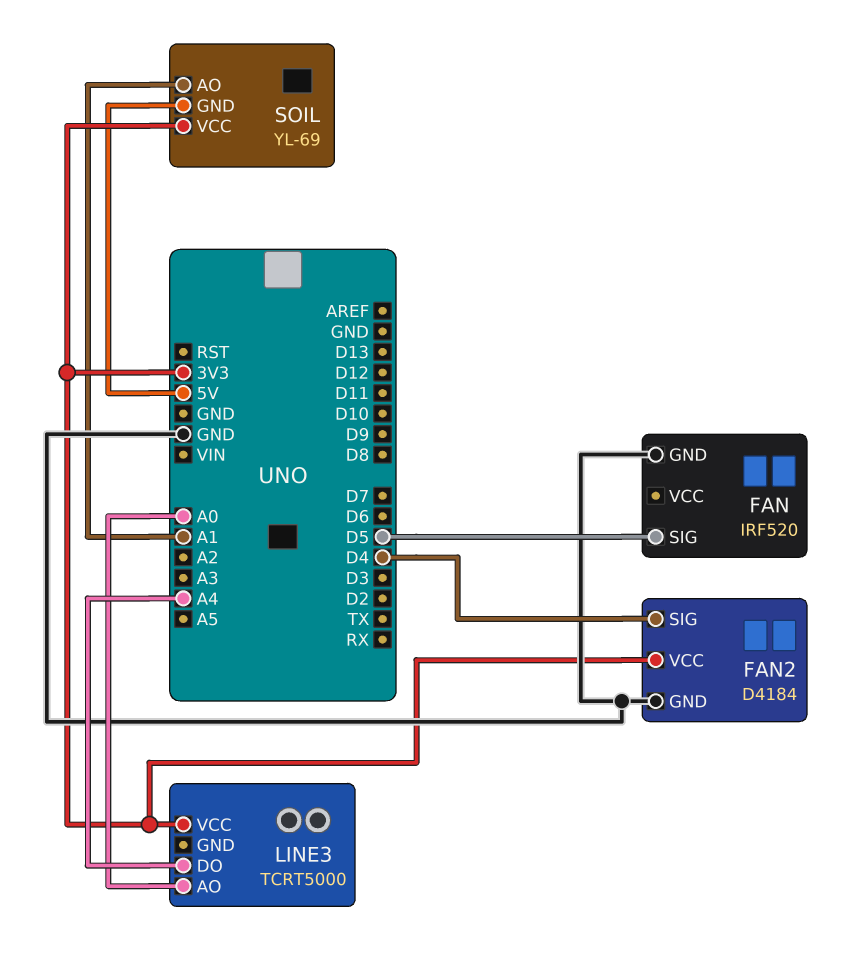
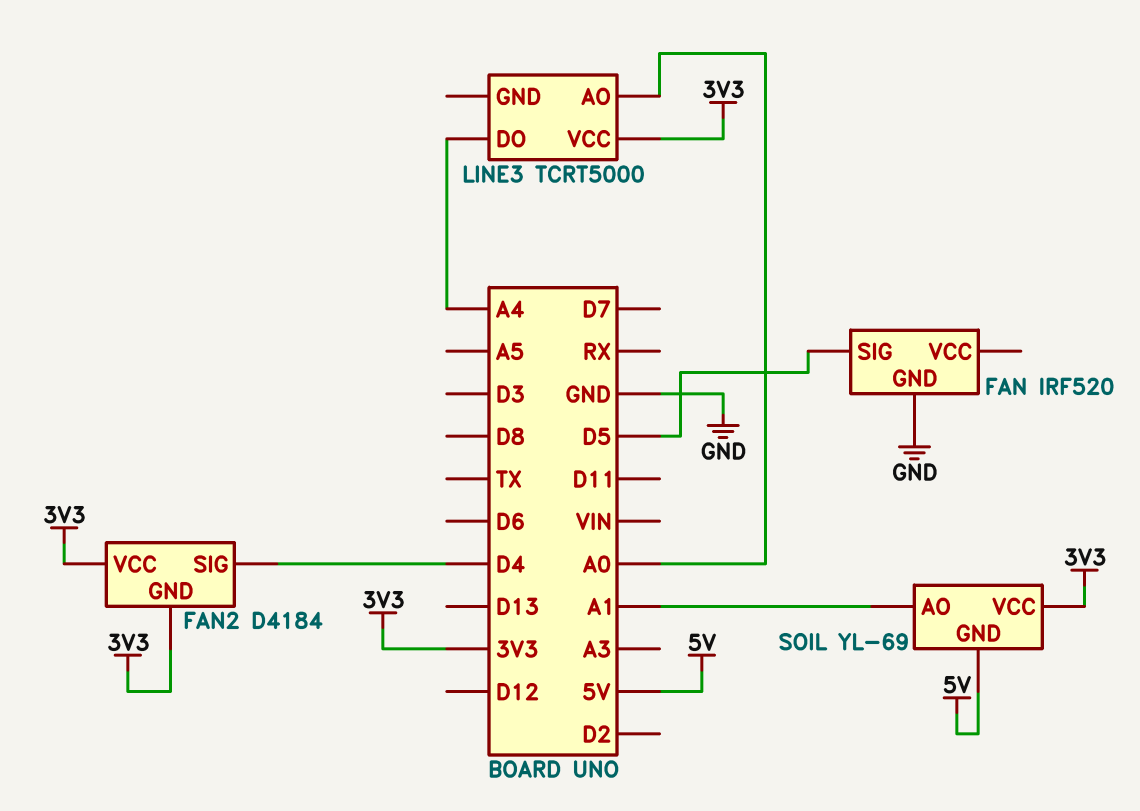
FAN2 pin GND: GND -> 3V3

